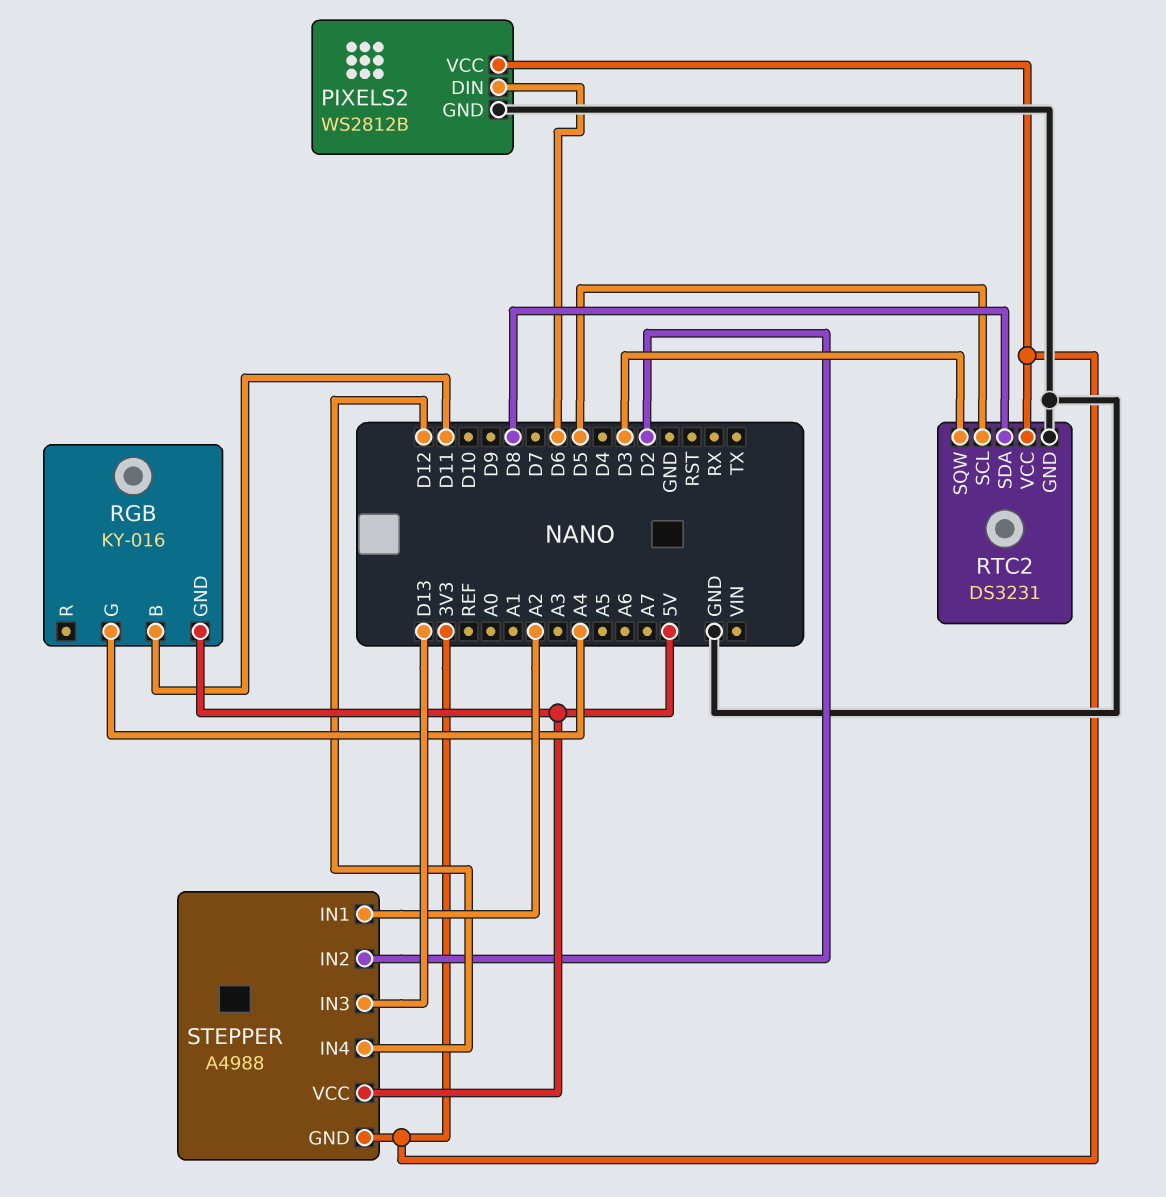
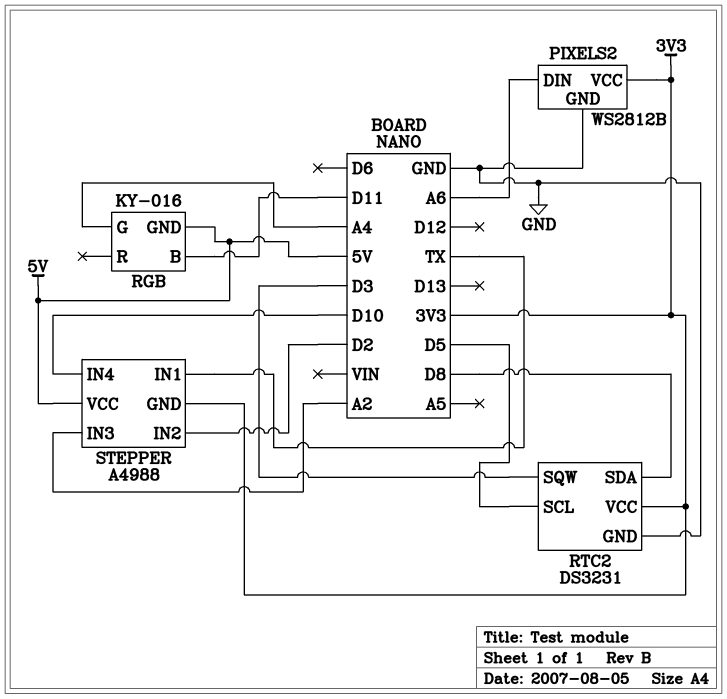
PIXELS2 pin DIN: D6 -> A6
STEPPER pin IN1: A2 -> TX
STEPPER pin IN3: D13 -> A2
STEPPER pin IN4: D12 -> D10

